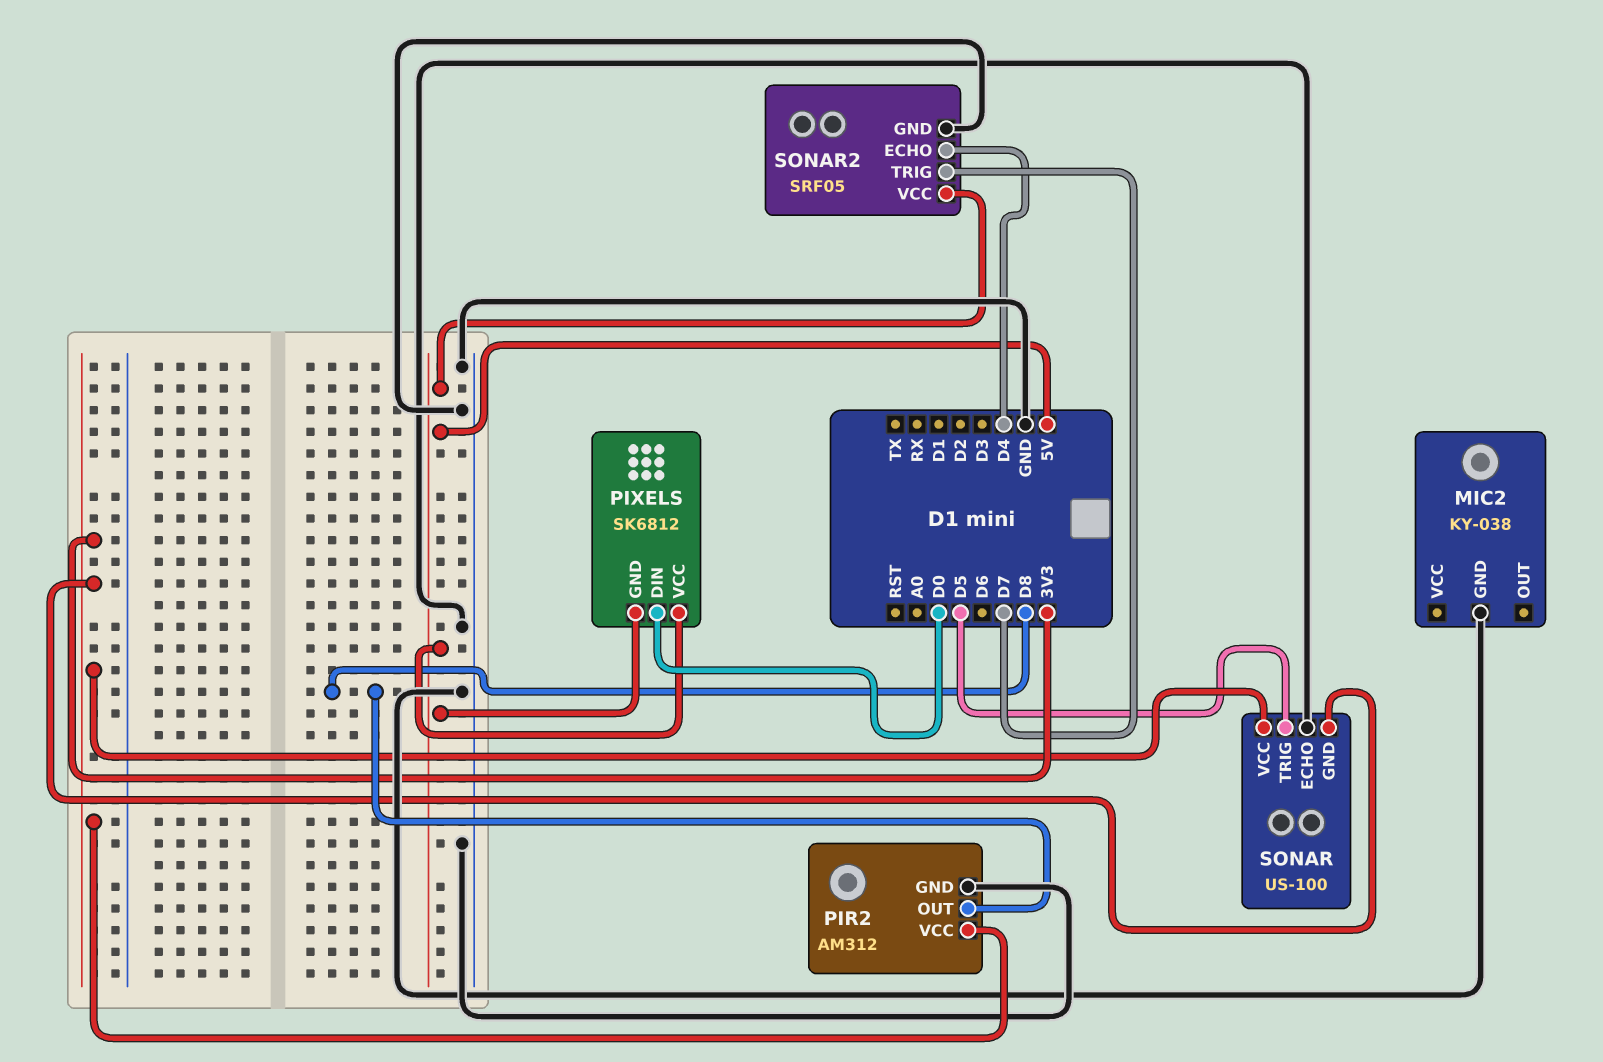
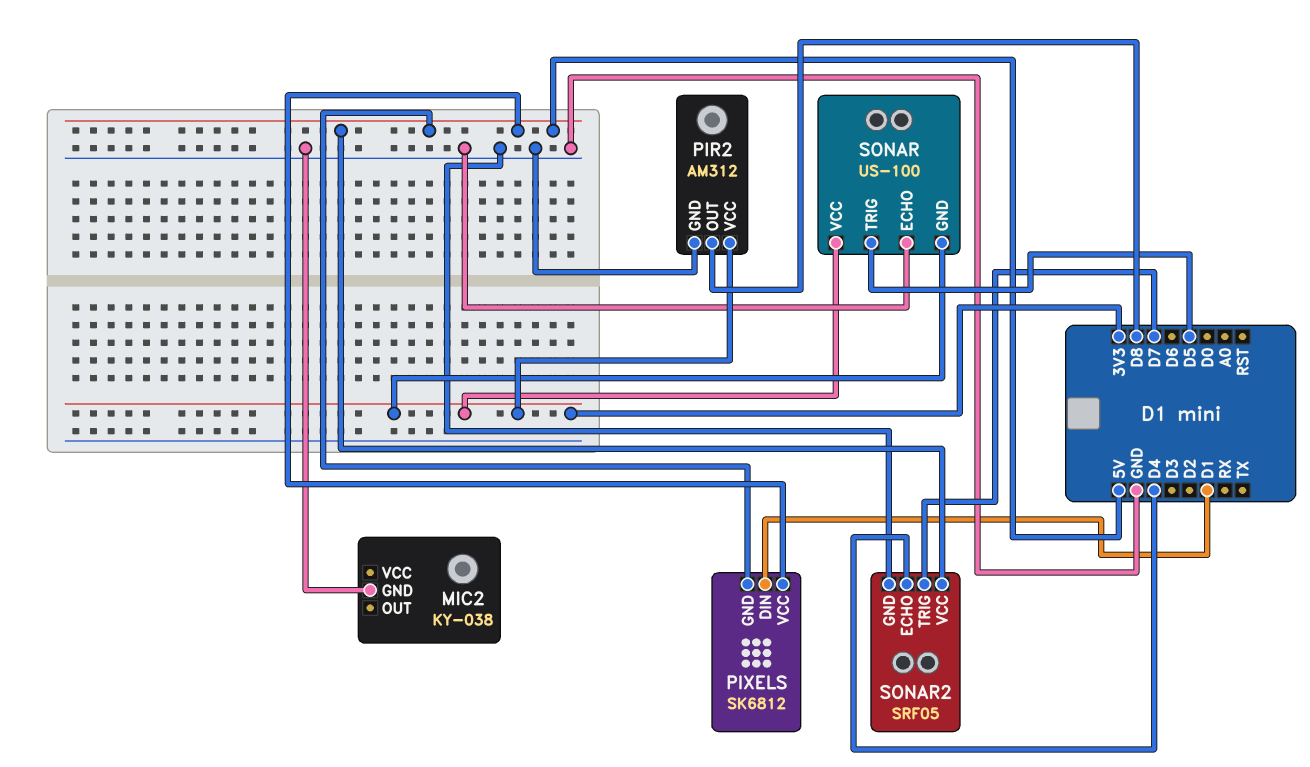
PIXELS pin DIN: D0 -> D1

